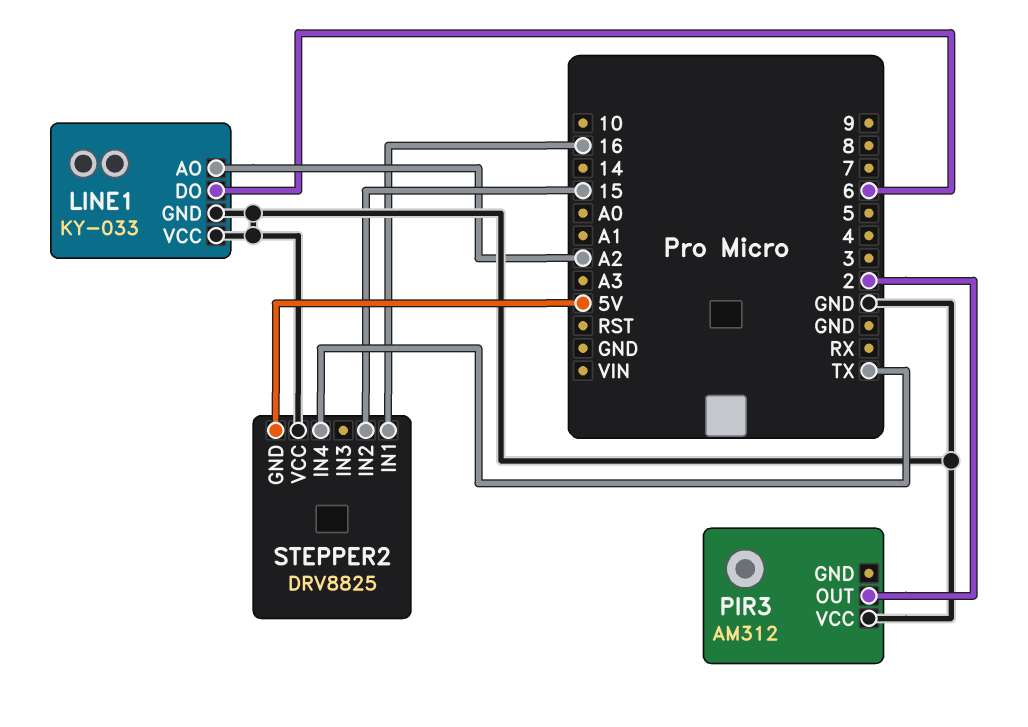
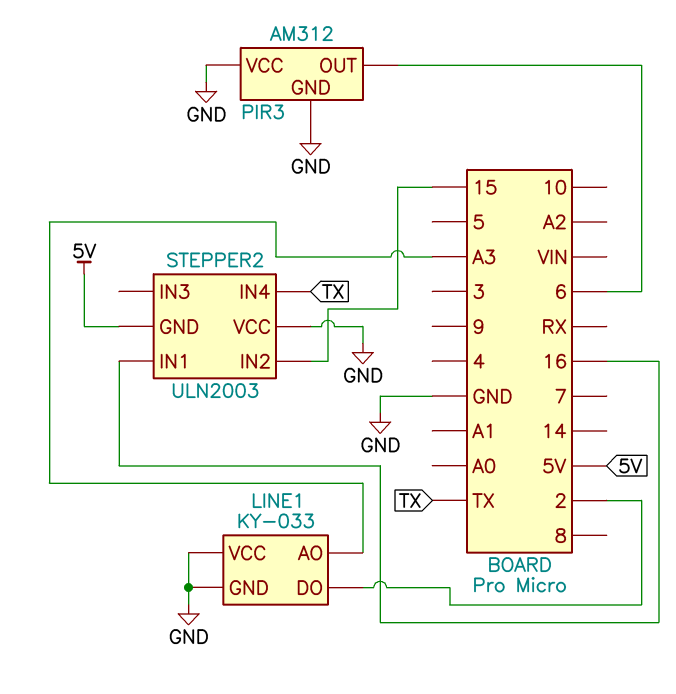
LINE1 pin AO: A2 -> A3
LINE1 pin DO: 6 -> 2
PIR3 pin GND: none -> GND
PIR3 pin OUT: 2 -> 6
STEPPER2: DRV8825 -> ULN2003

